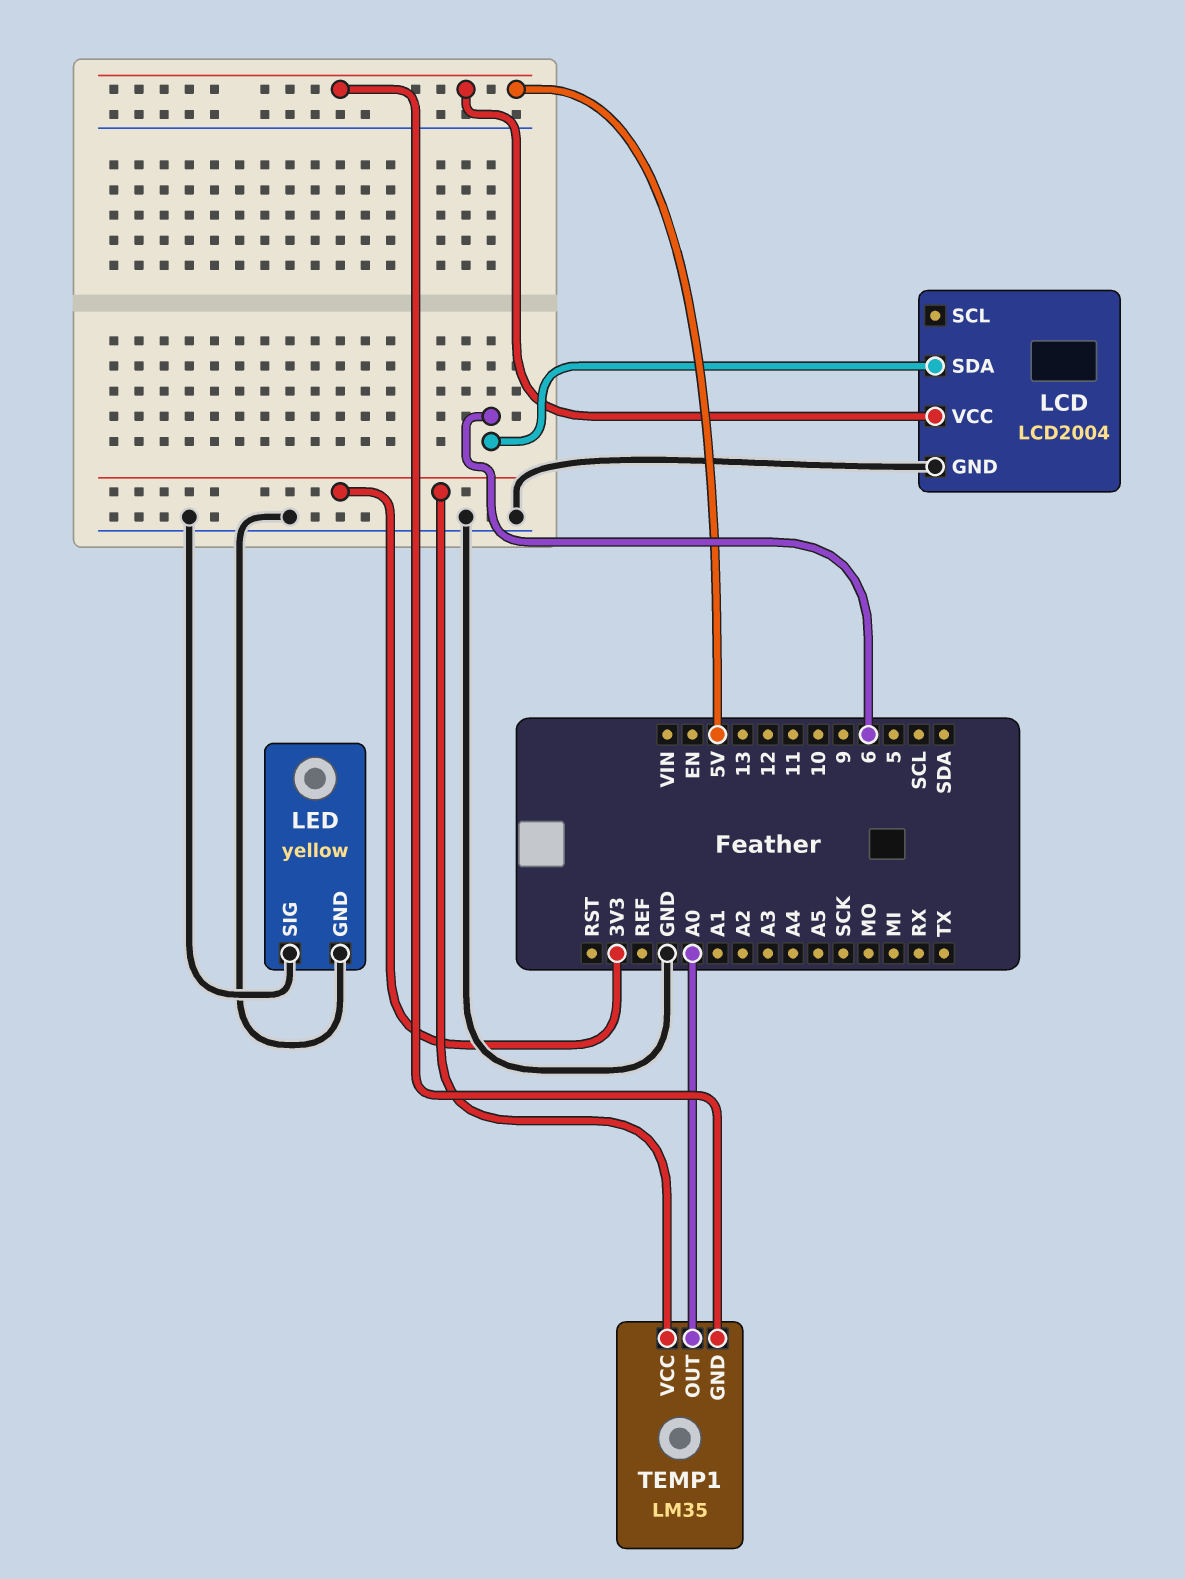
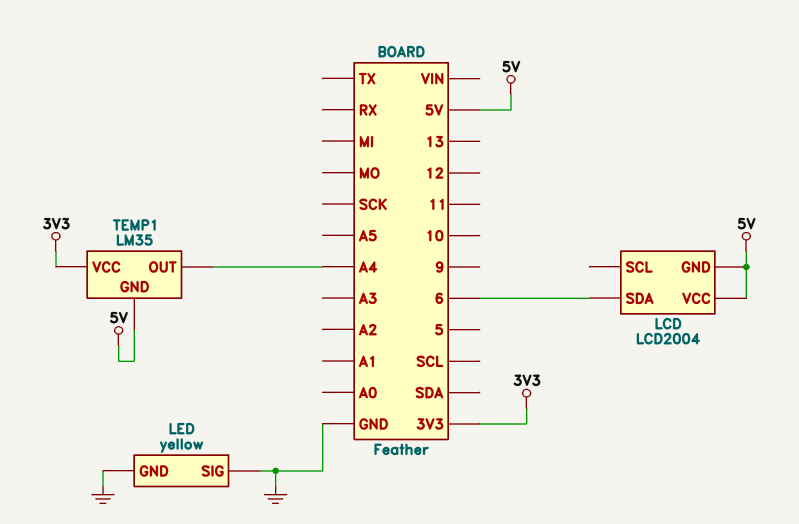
LCD pin GND: GND -> 5V
TEMP1 pin OUT: A0 -> A4

